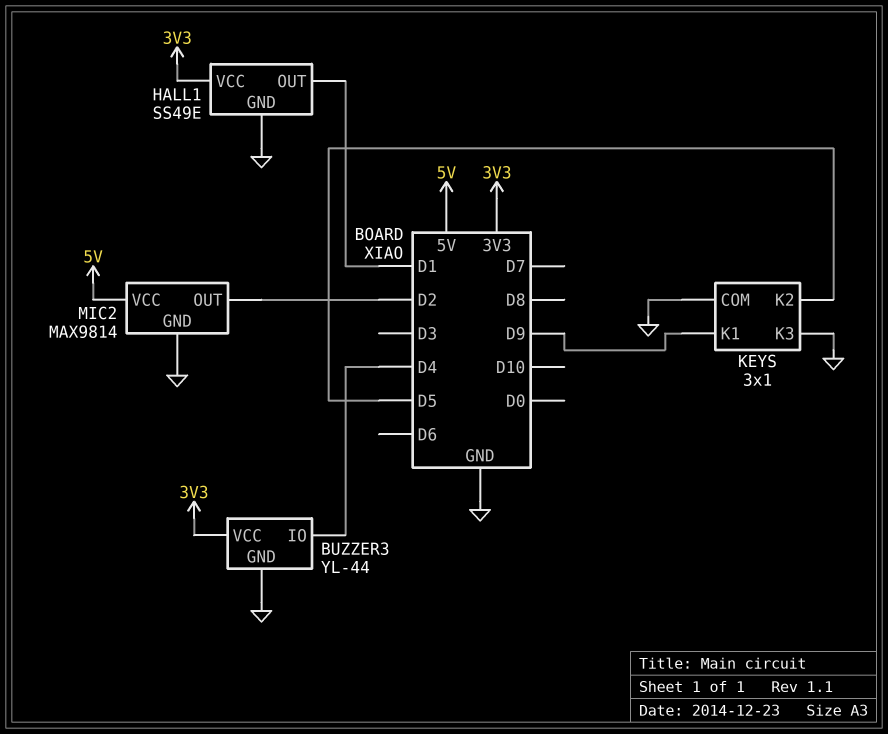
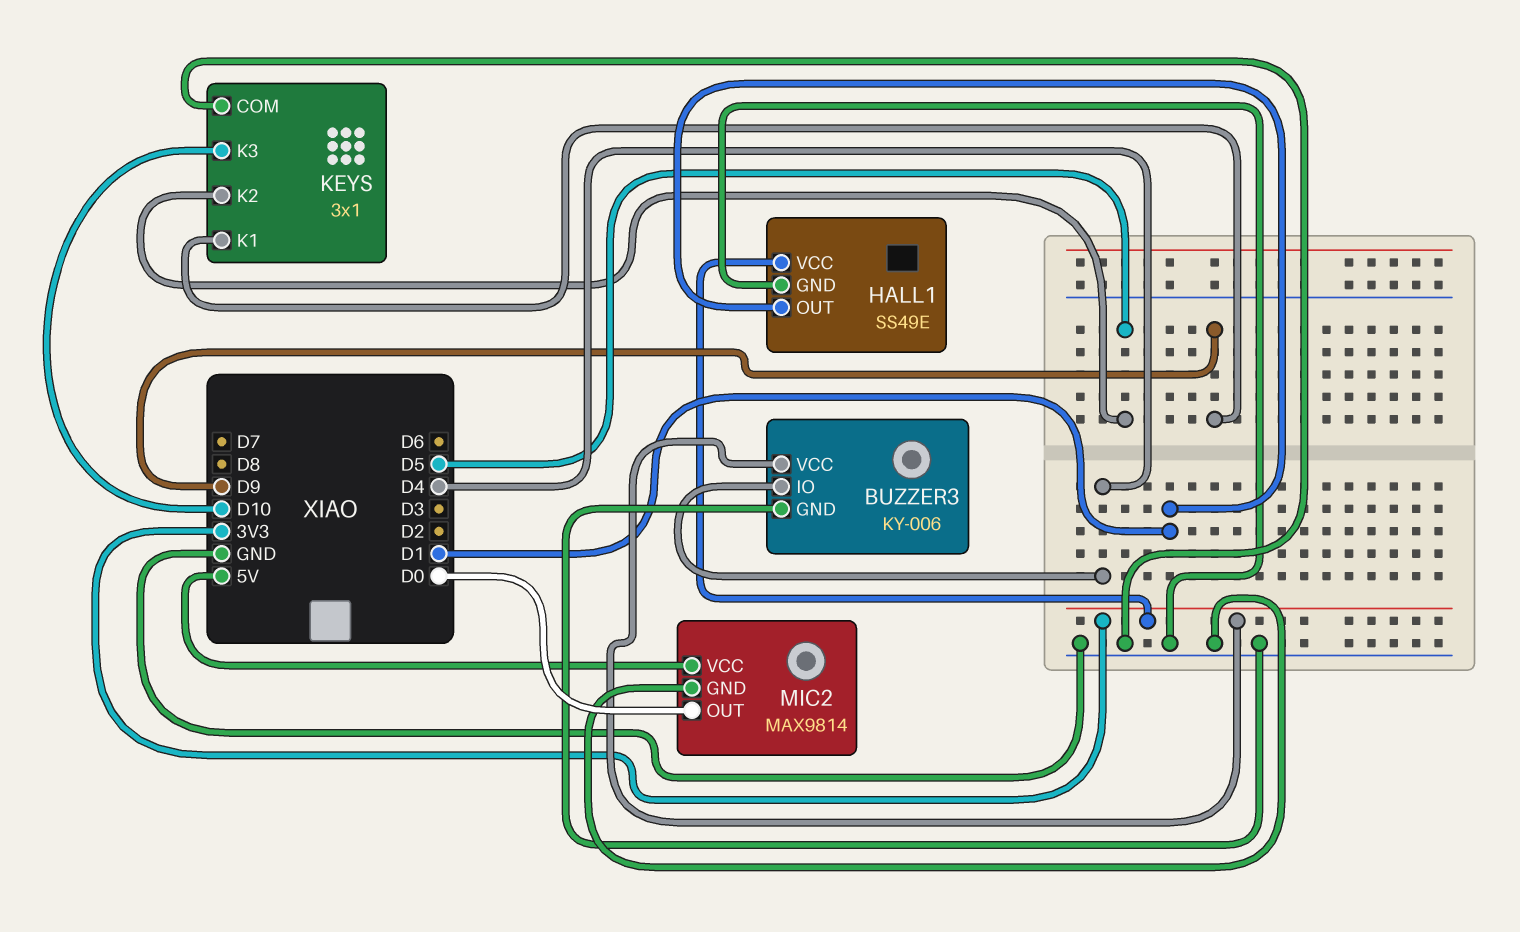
BUZZER3: YL-44 -> KY-006
KEYS pin K3: GND -> D10
MIC2 pin OUT: D2 -> D0

